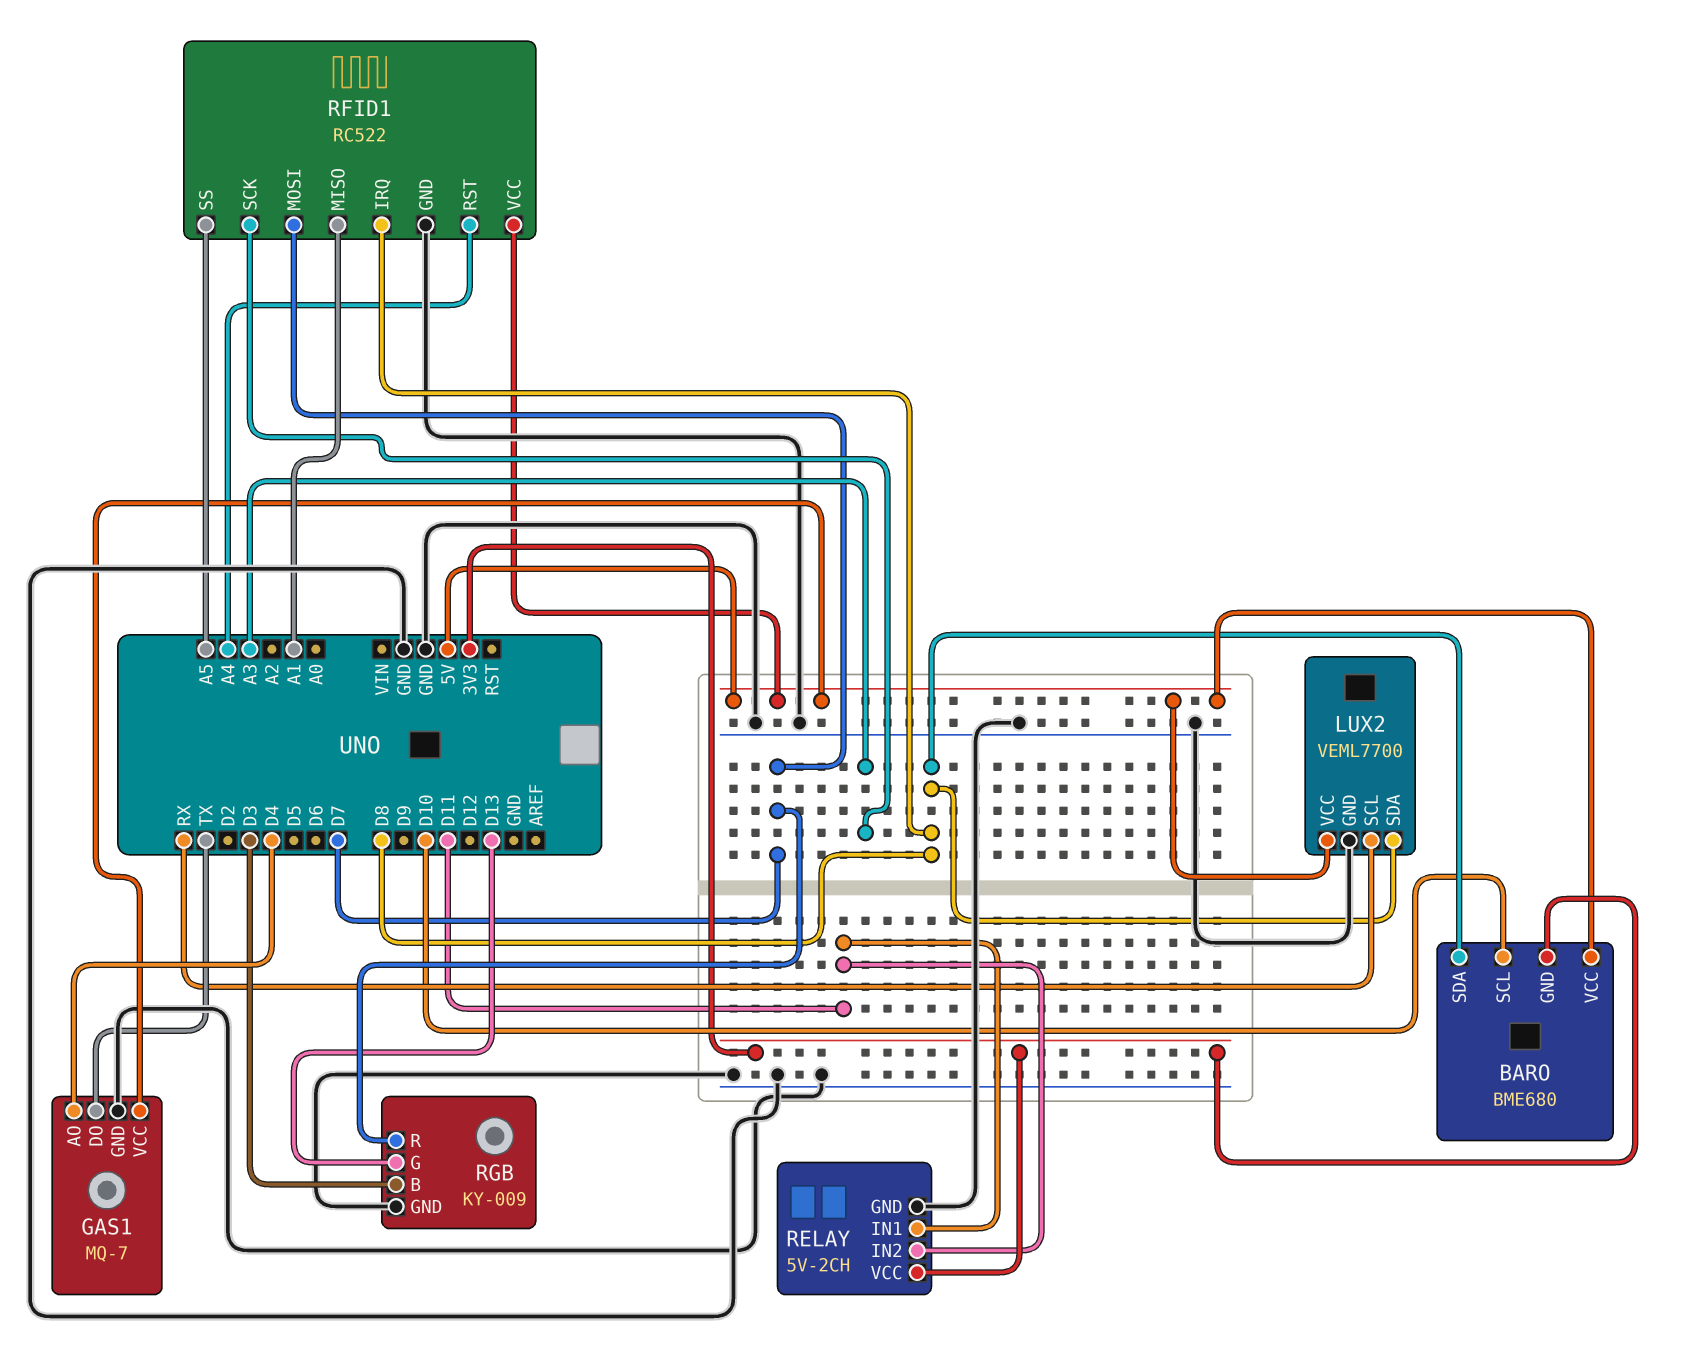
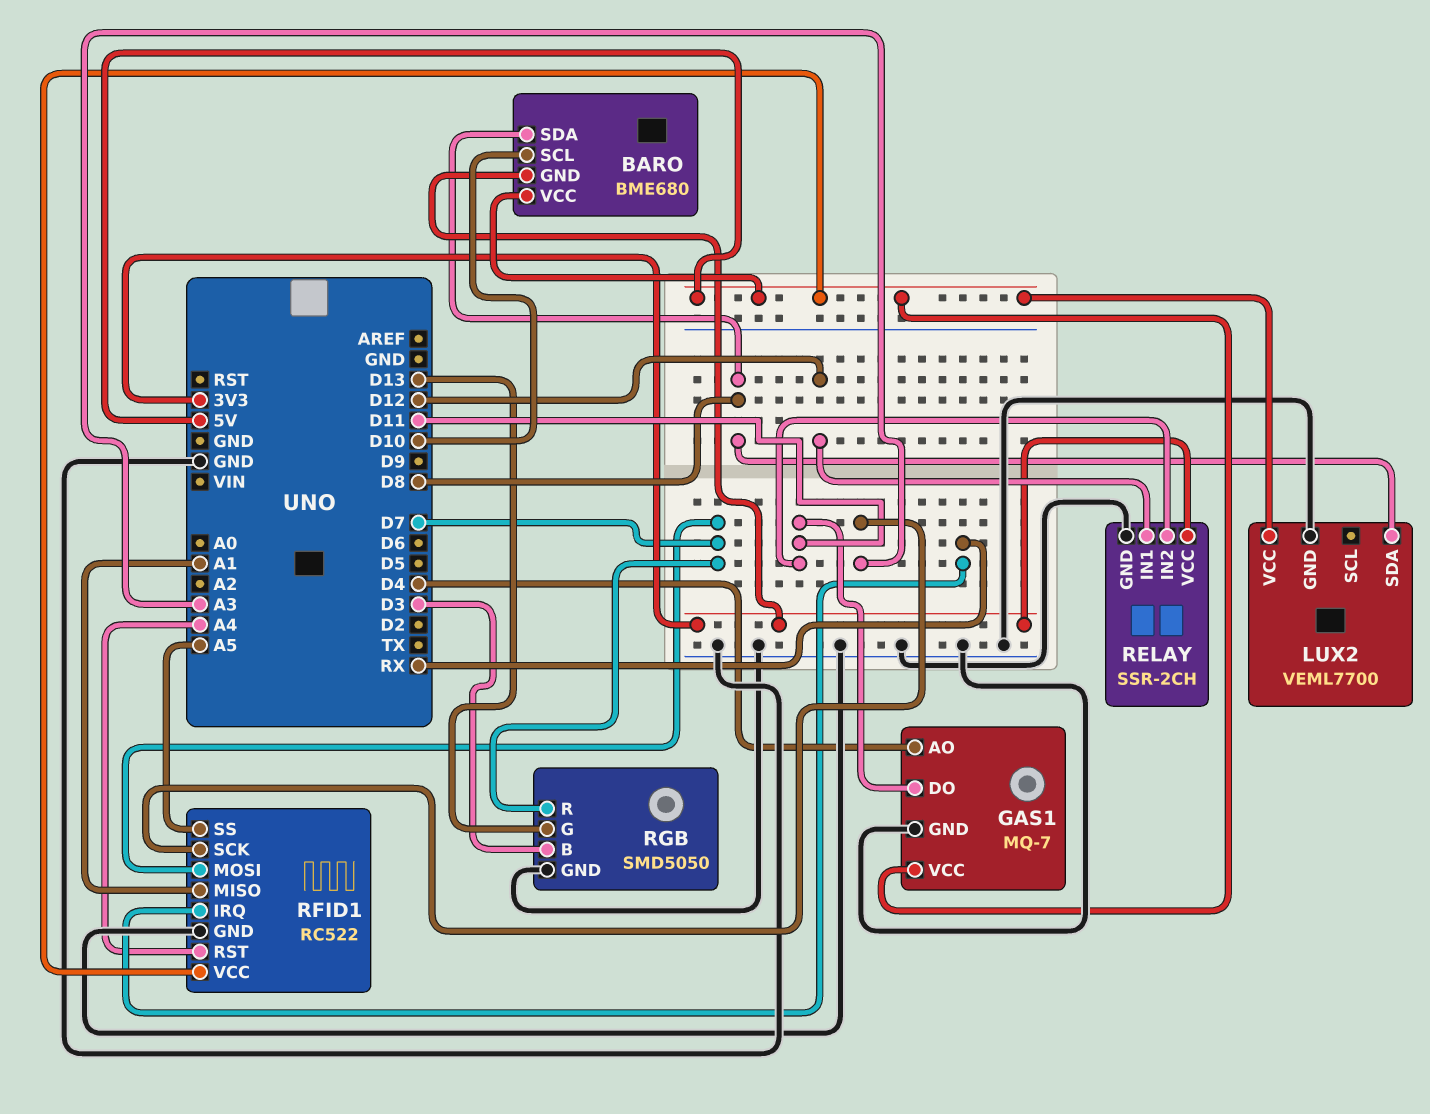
GAS1 pin DO: TX -> D11
LUX2 pin SCL: RX -> none
RELAY: 5V-2CH -> SSR-2CH
RELAY pin IN1: D11 -> D12
RFID1 pin IRQ: D8 -> RX
RGB: KY-009 -> SMD5050

